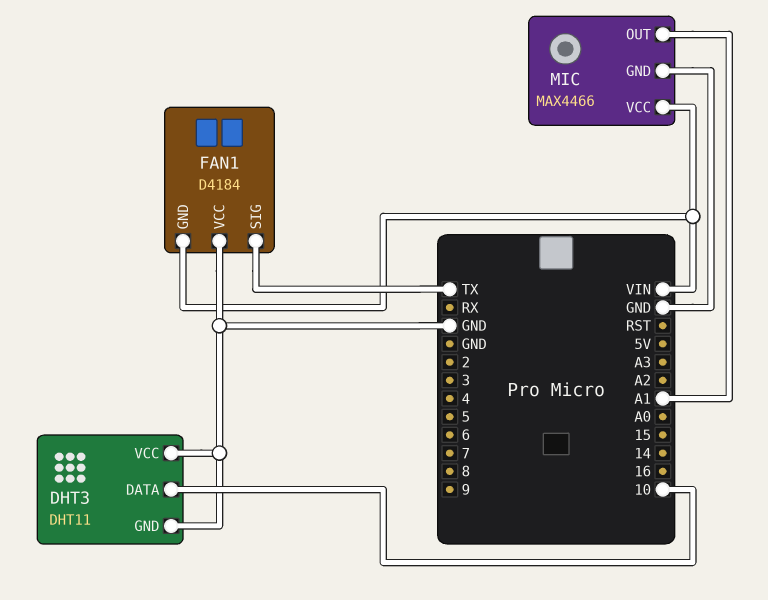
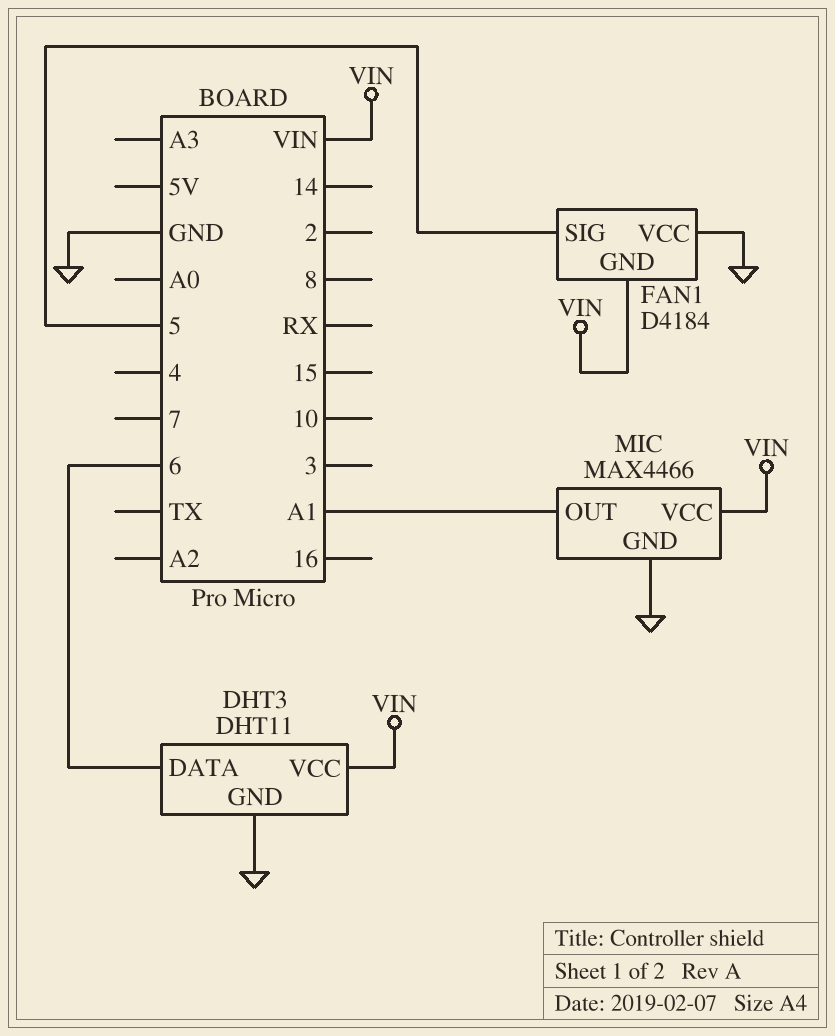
DHT3 pin DATA: 10 -> 6
DHT3 pin VCC: GND -> VIN
FAN1 pin SIG: TX -> 5

